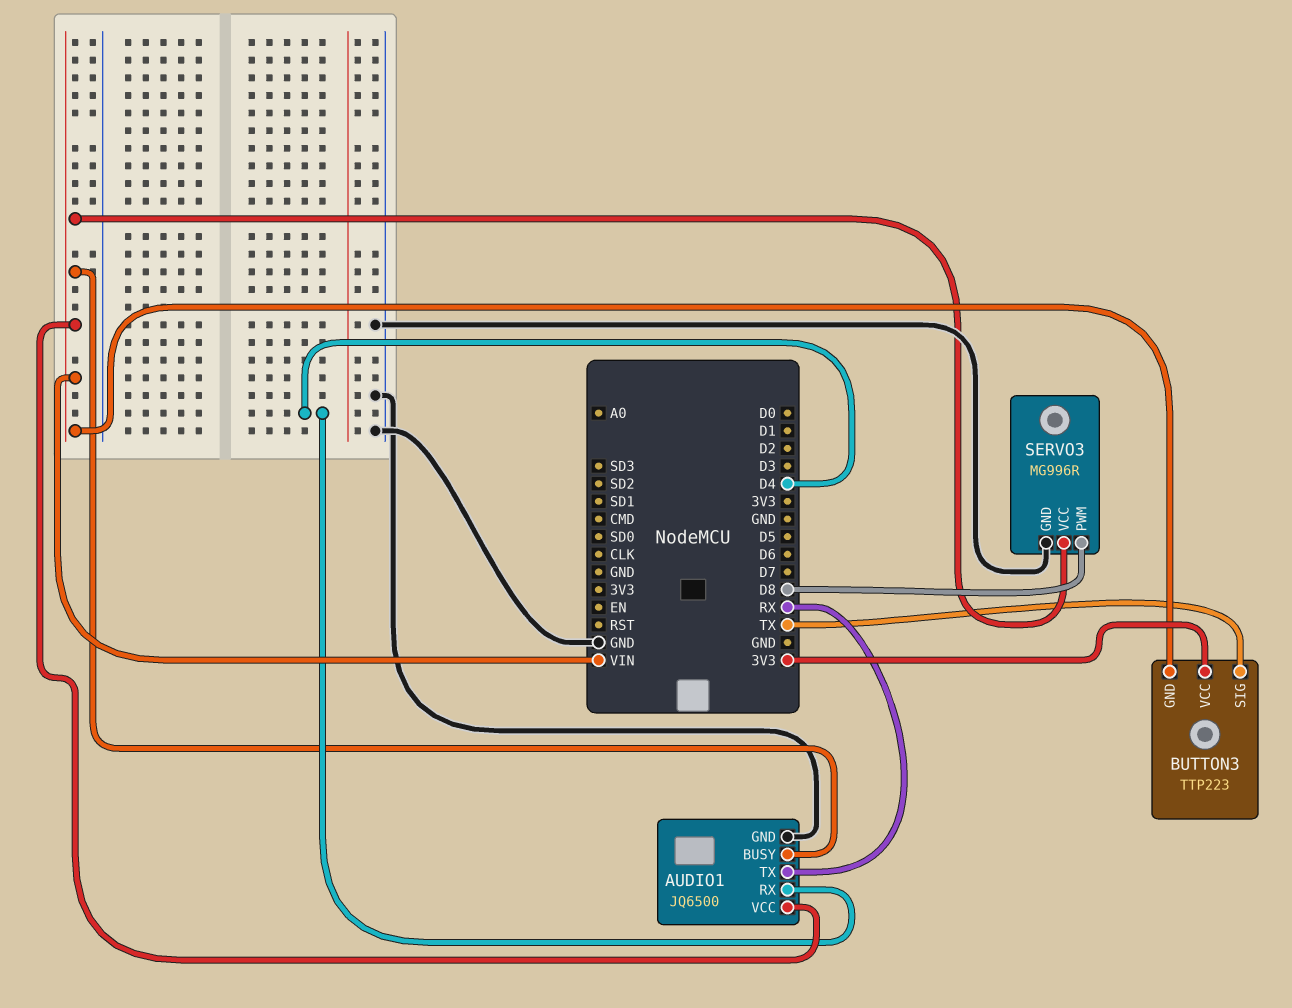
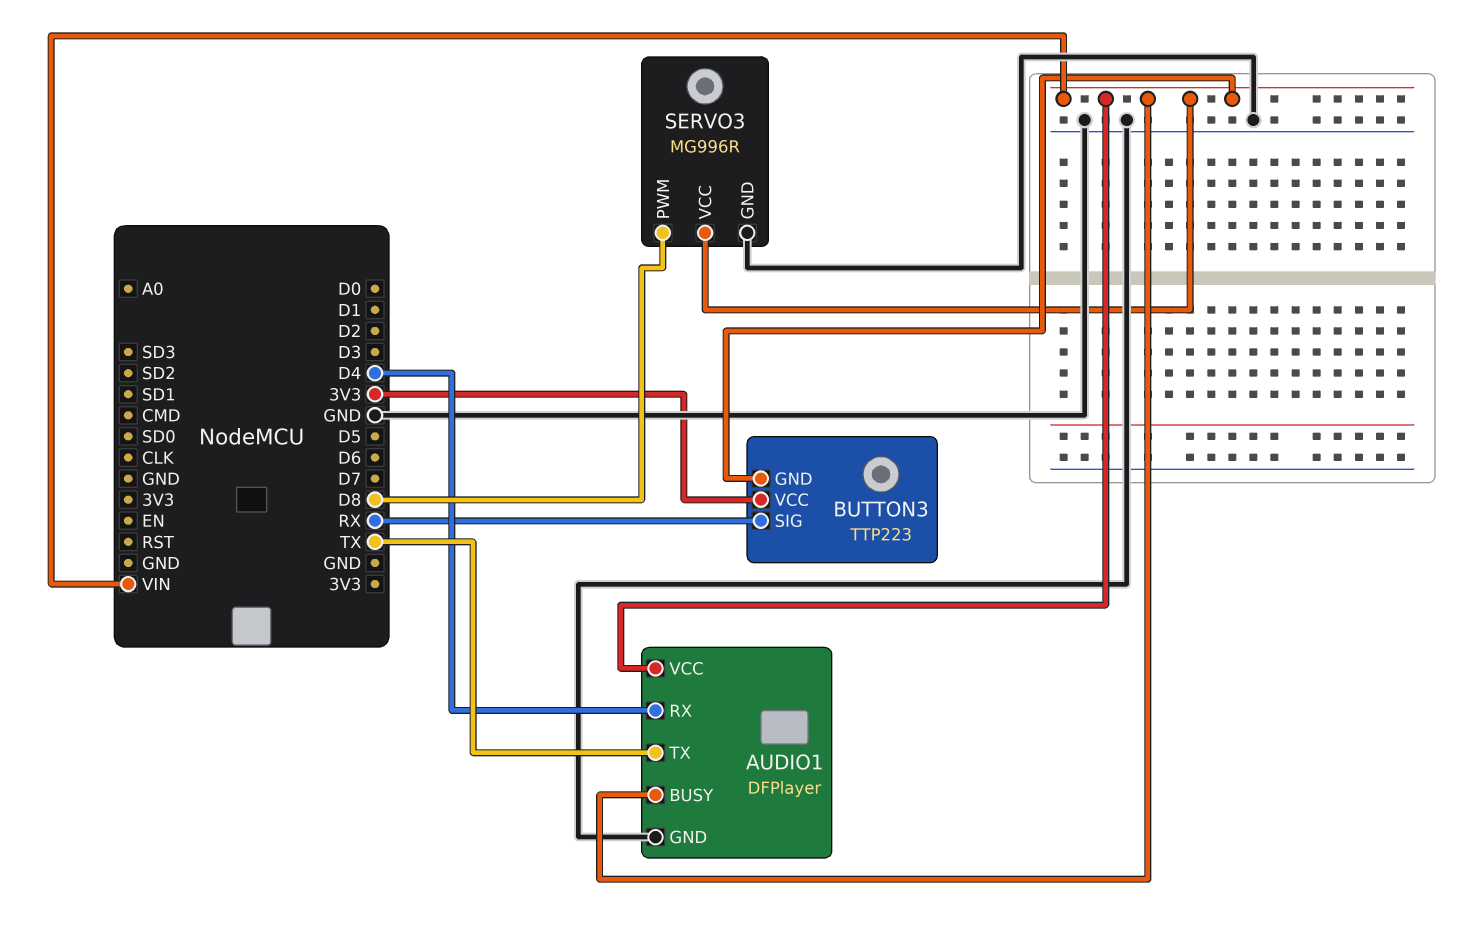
AUDIO1: JQ6500 -> DFPlayer
AUDIO1 pin TX: RX -> TX
BUTTON3 pin SIG: TX -> RX

